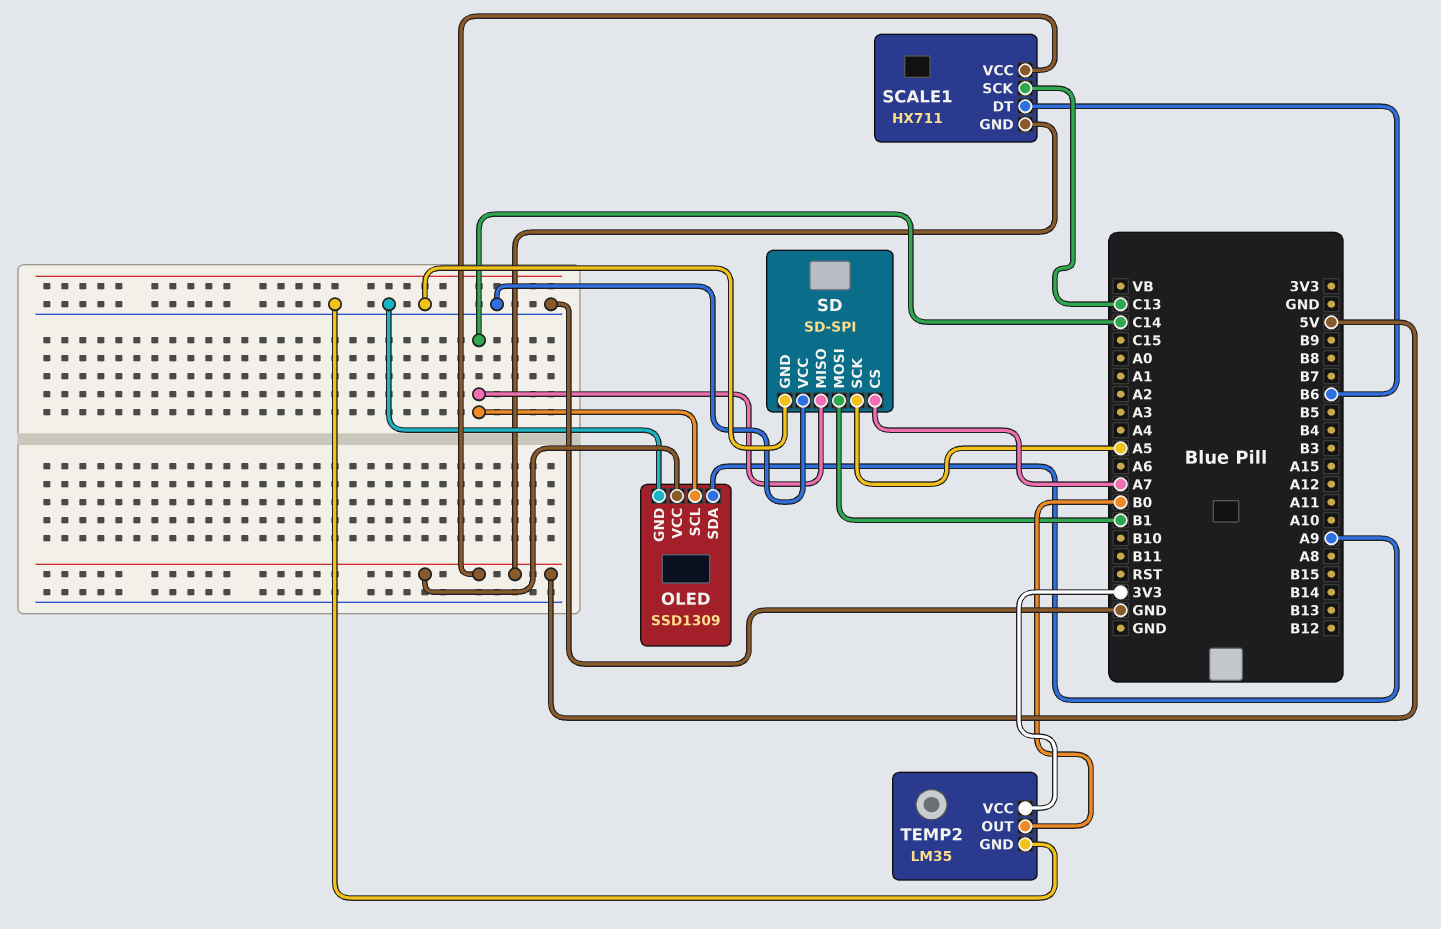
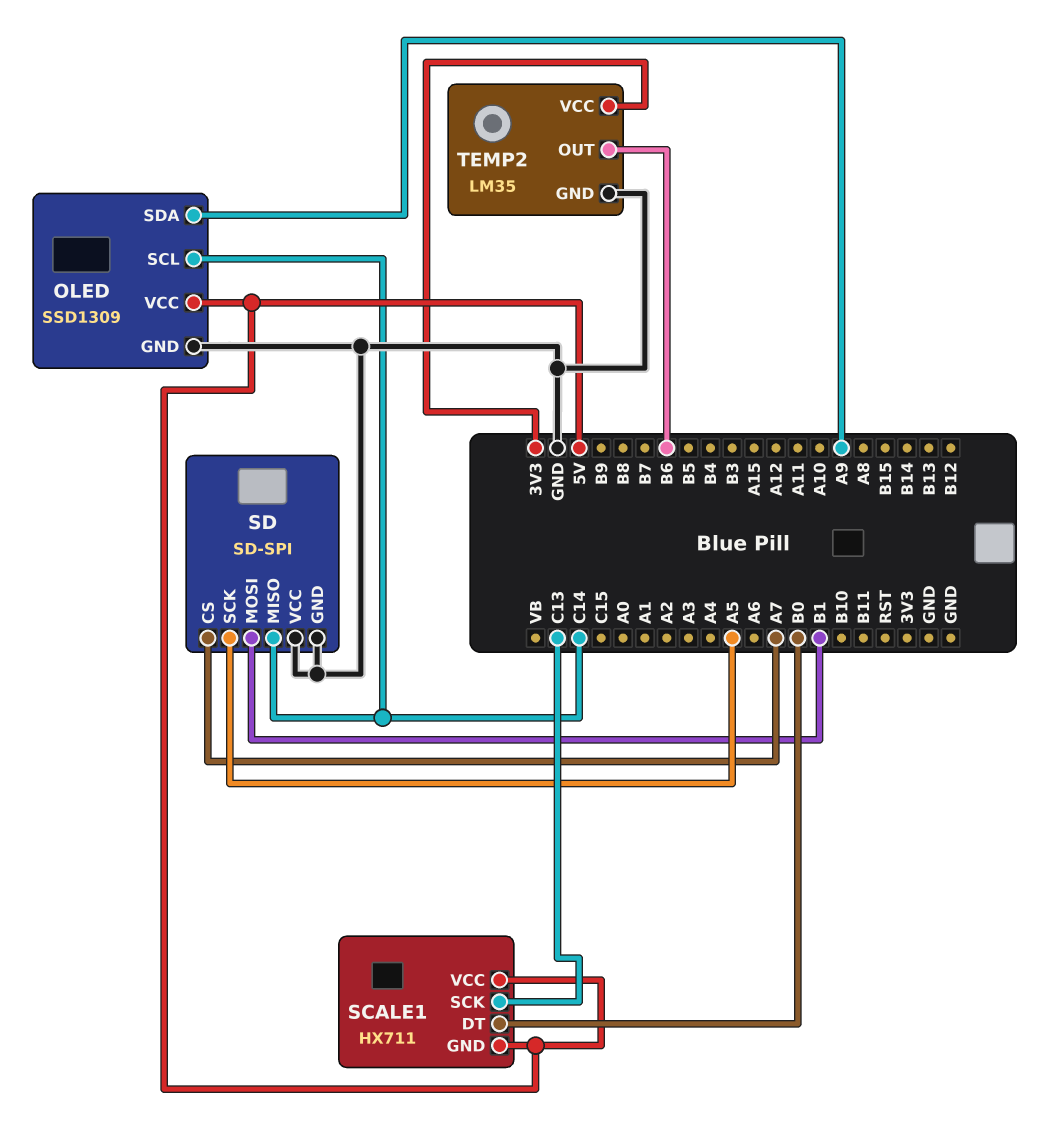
SCALE1 pin DT: B6 -> B0
TEMP2 pin OUT: B0 -> B6

